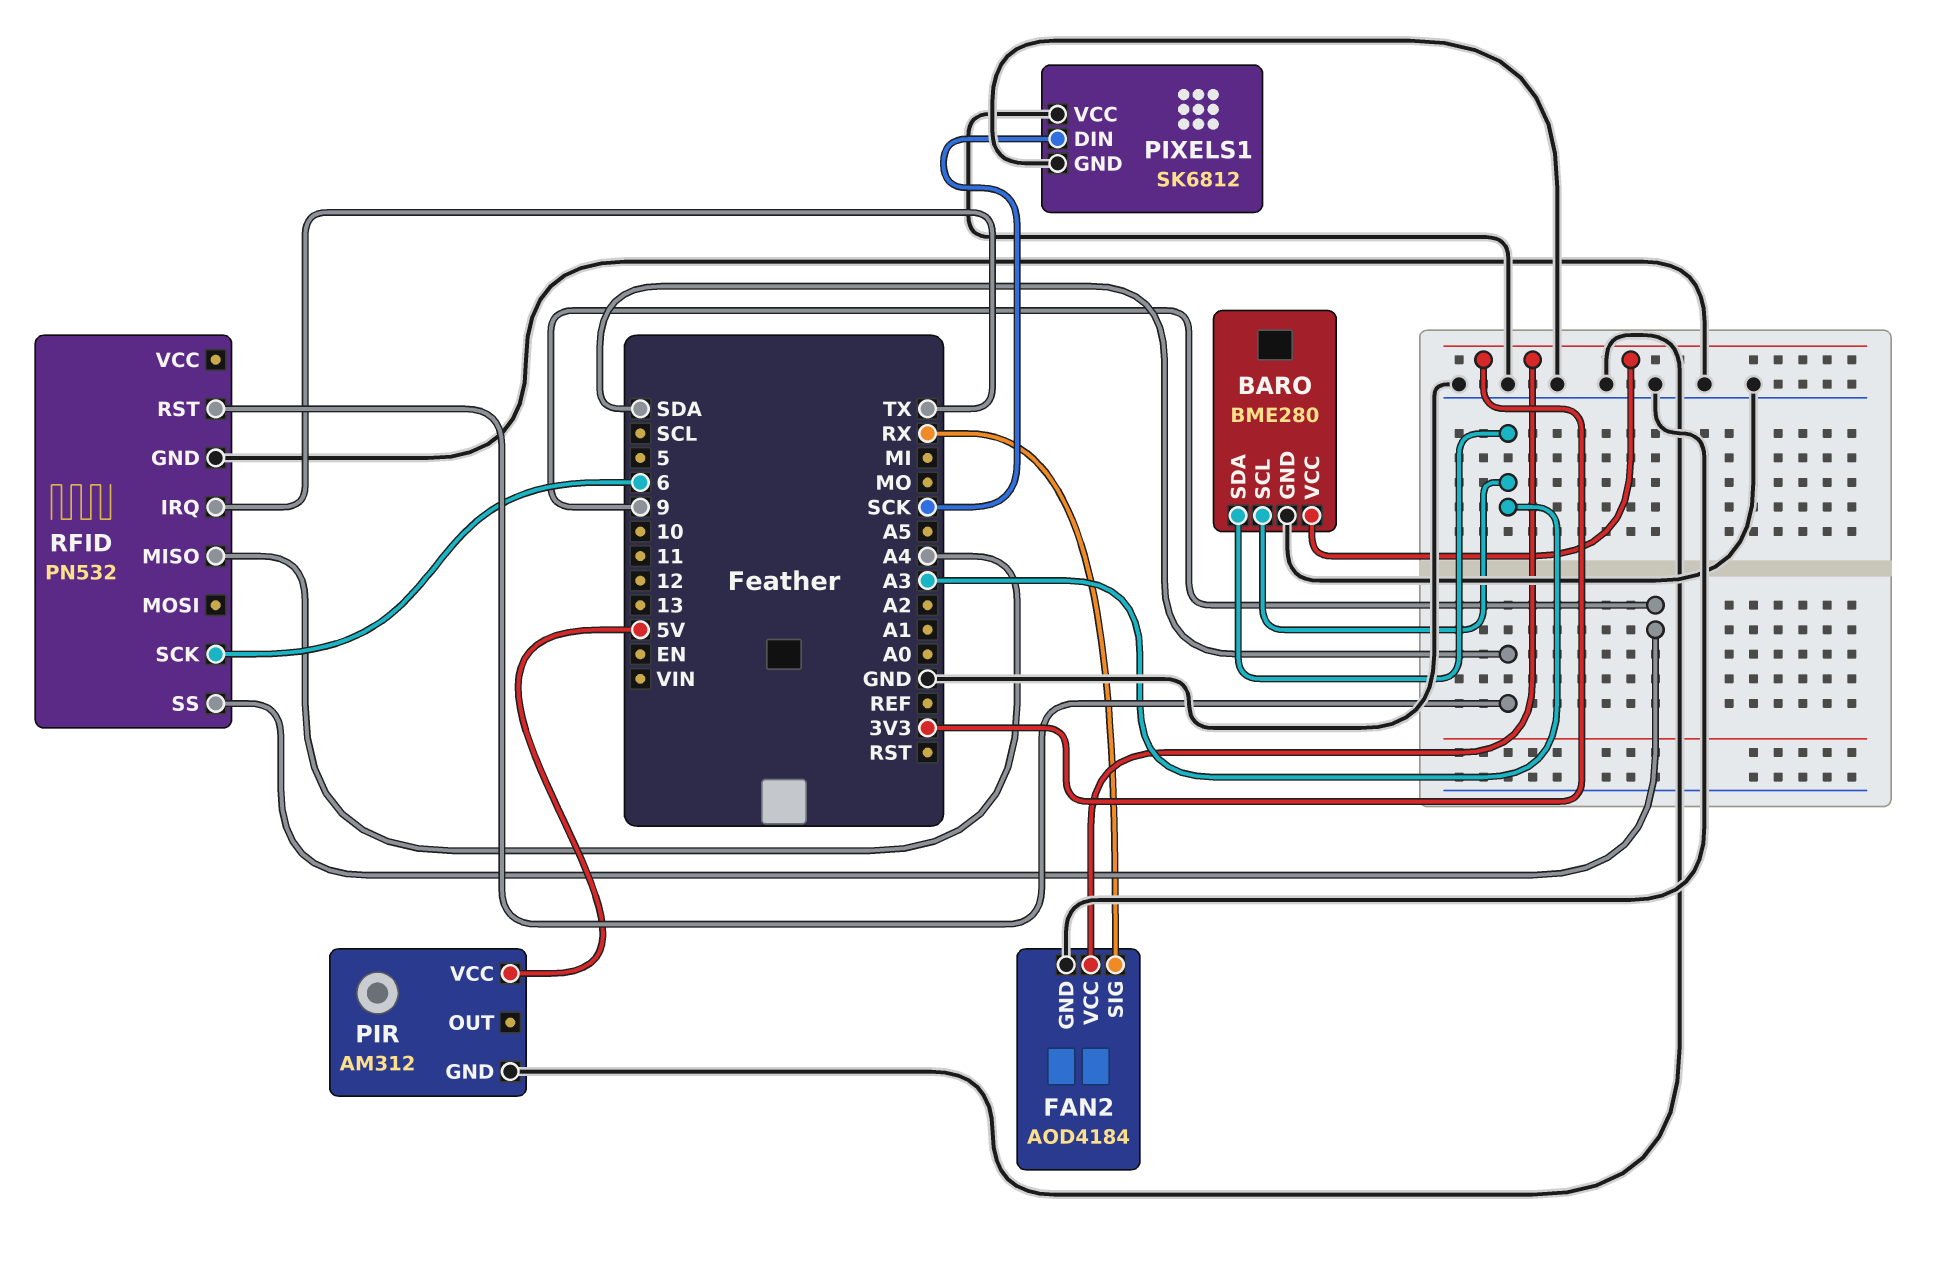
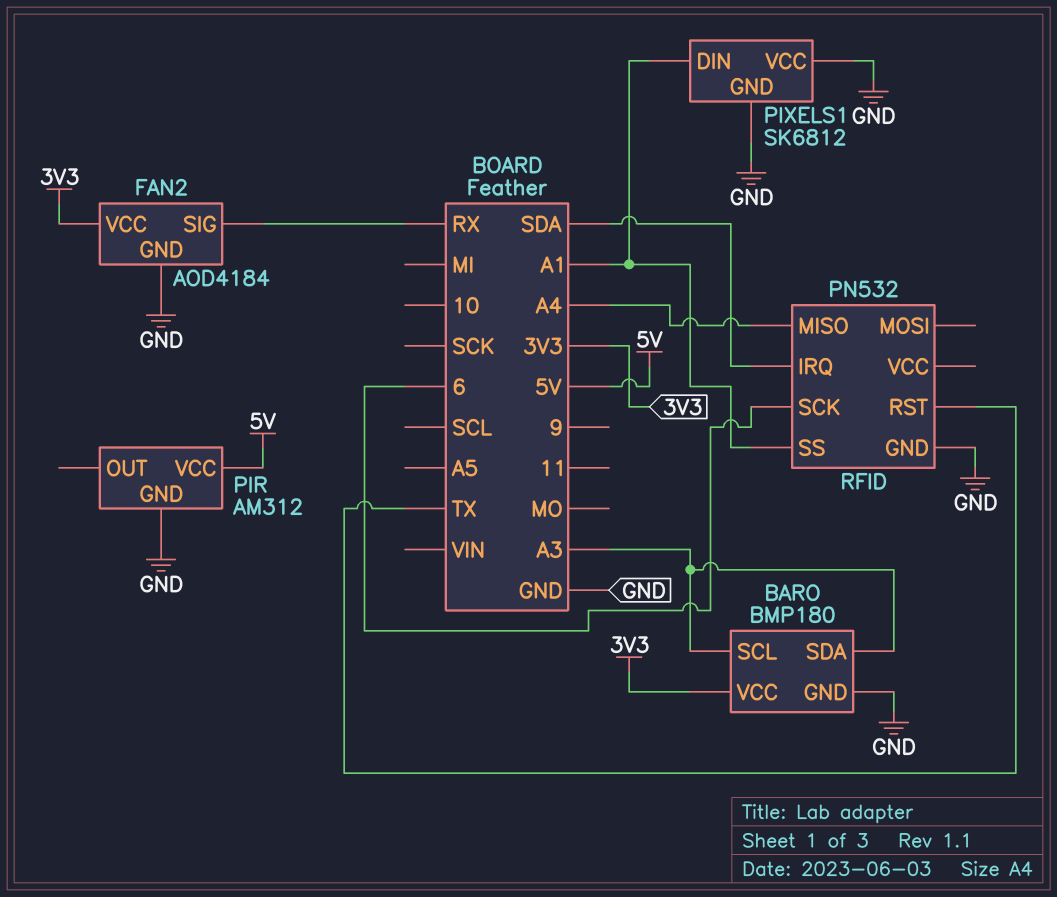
BARO: BME280 -> BMP180
PIXELS1 pin DIN: SCK -> A1
RFID pin IRQ: TX -> SDA
RFID pin RST: SDA -> TX
RFID pin SS: 9 -> A1

